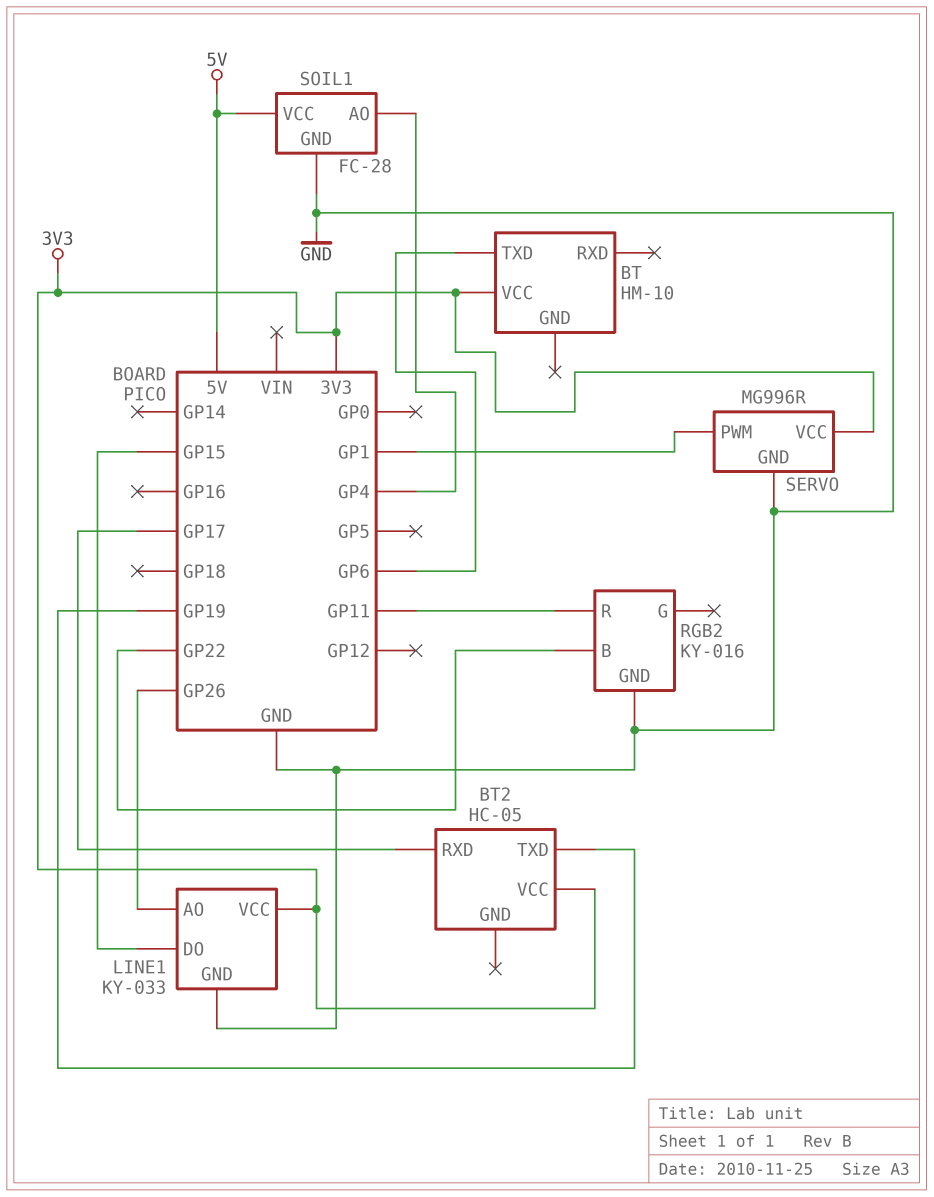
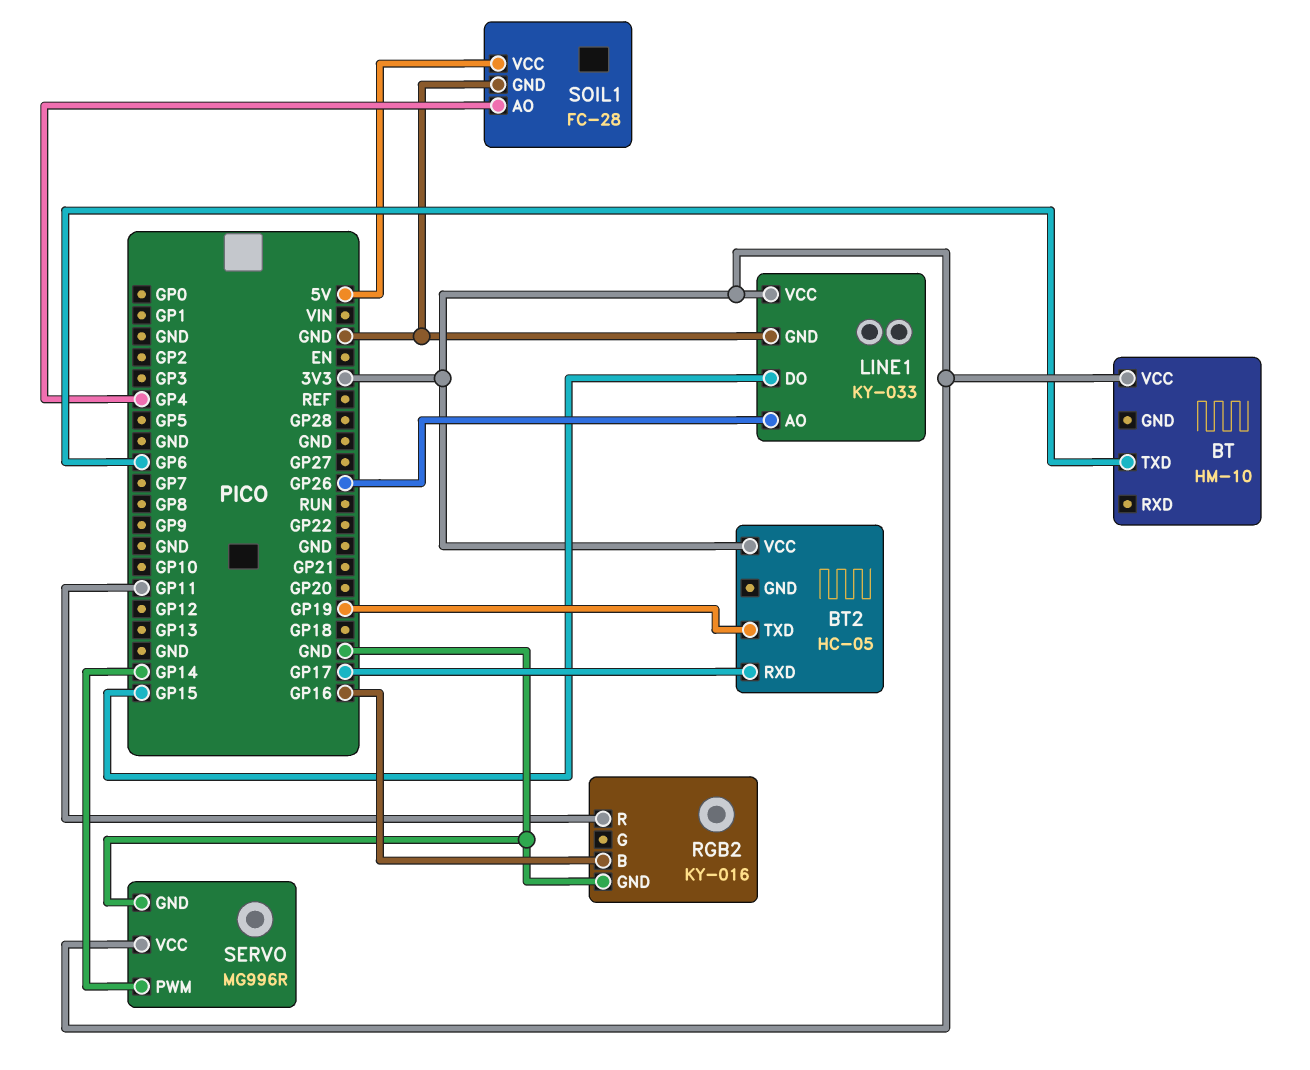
RGB2 pin B: GP22 -> GP16
SERVO pin PWM: GP1 -> GP14

